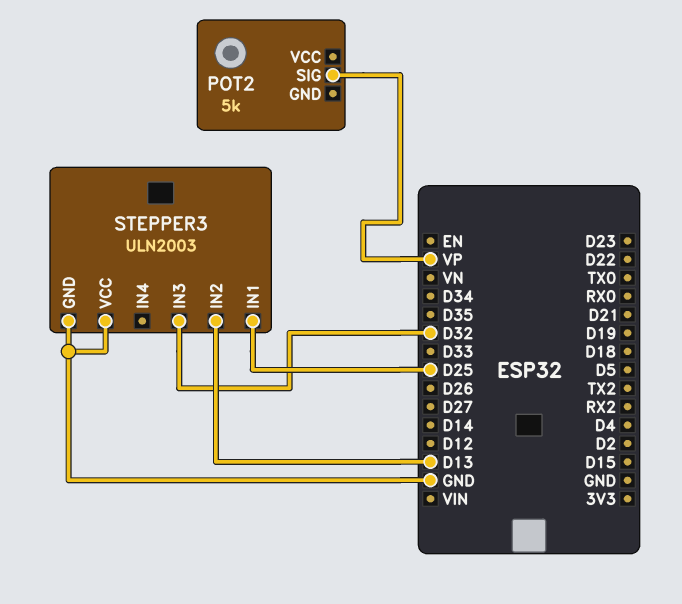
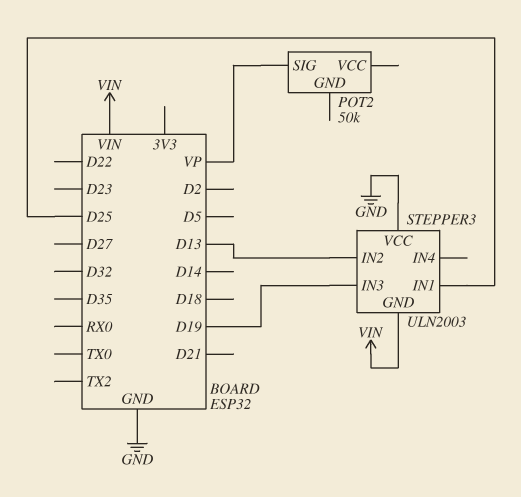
POT2: 5k -> 50k
STEPPER3 pin GND: GND -> VIN
STEPPER3 pin IN3: D32 -> D19

